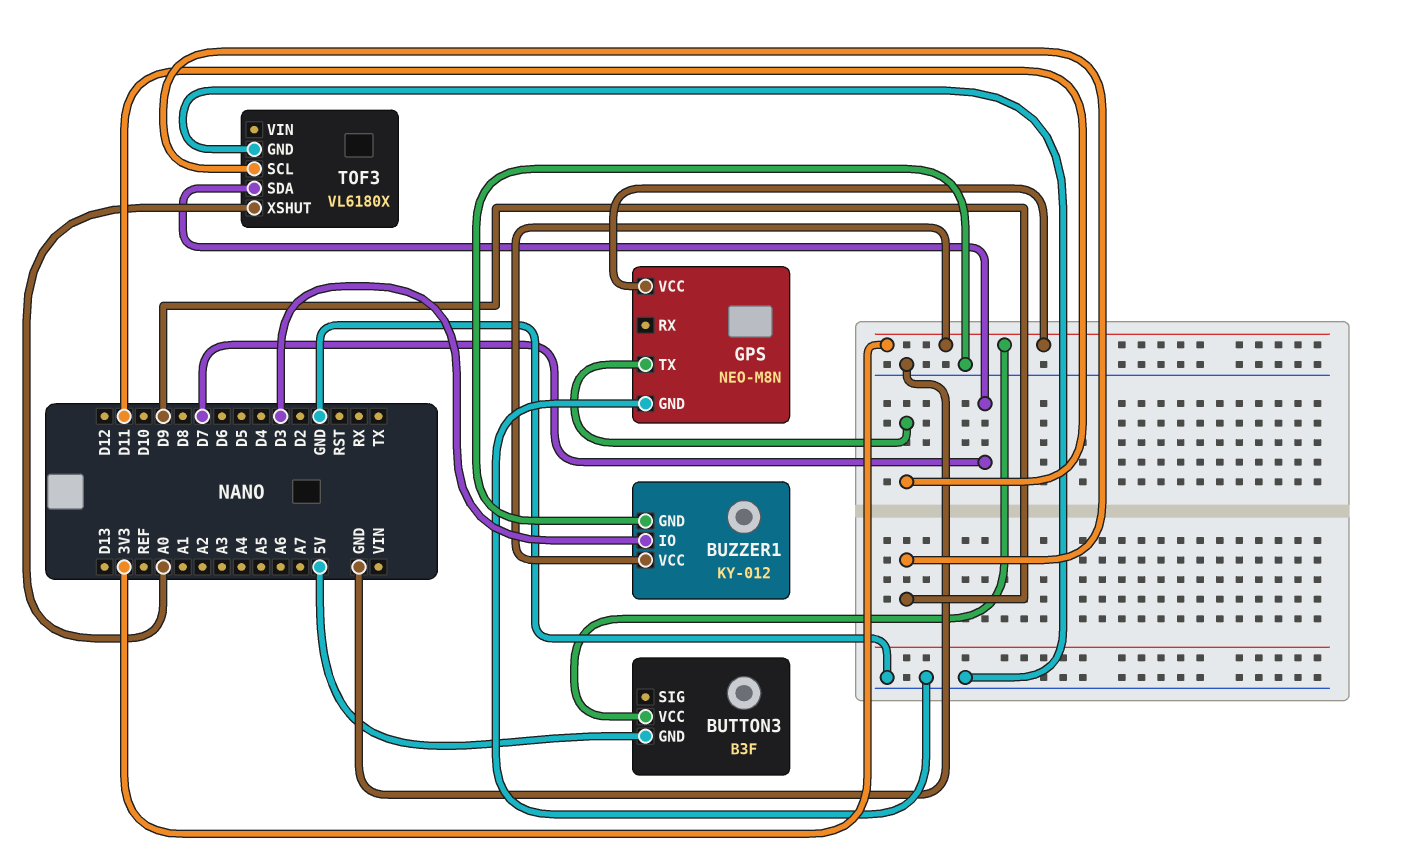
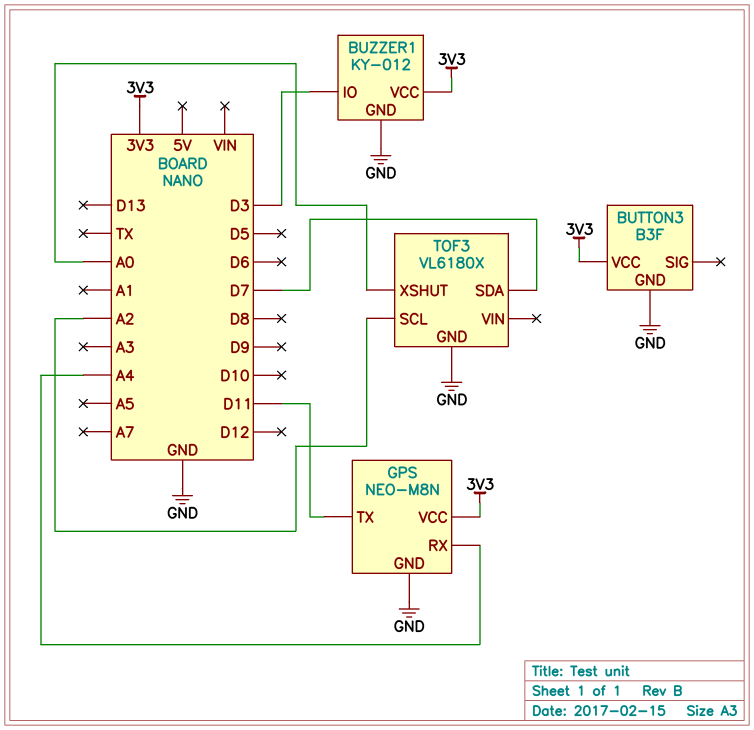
BUTTON3 pin GND: 5V -> GND
GPS pin RX: none -> A4
TOF3 pin SCL: D9 -> A2

